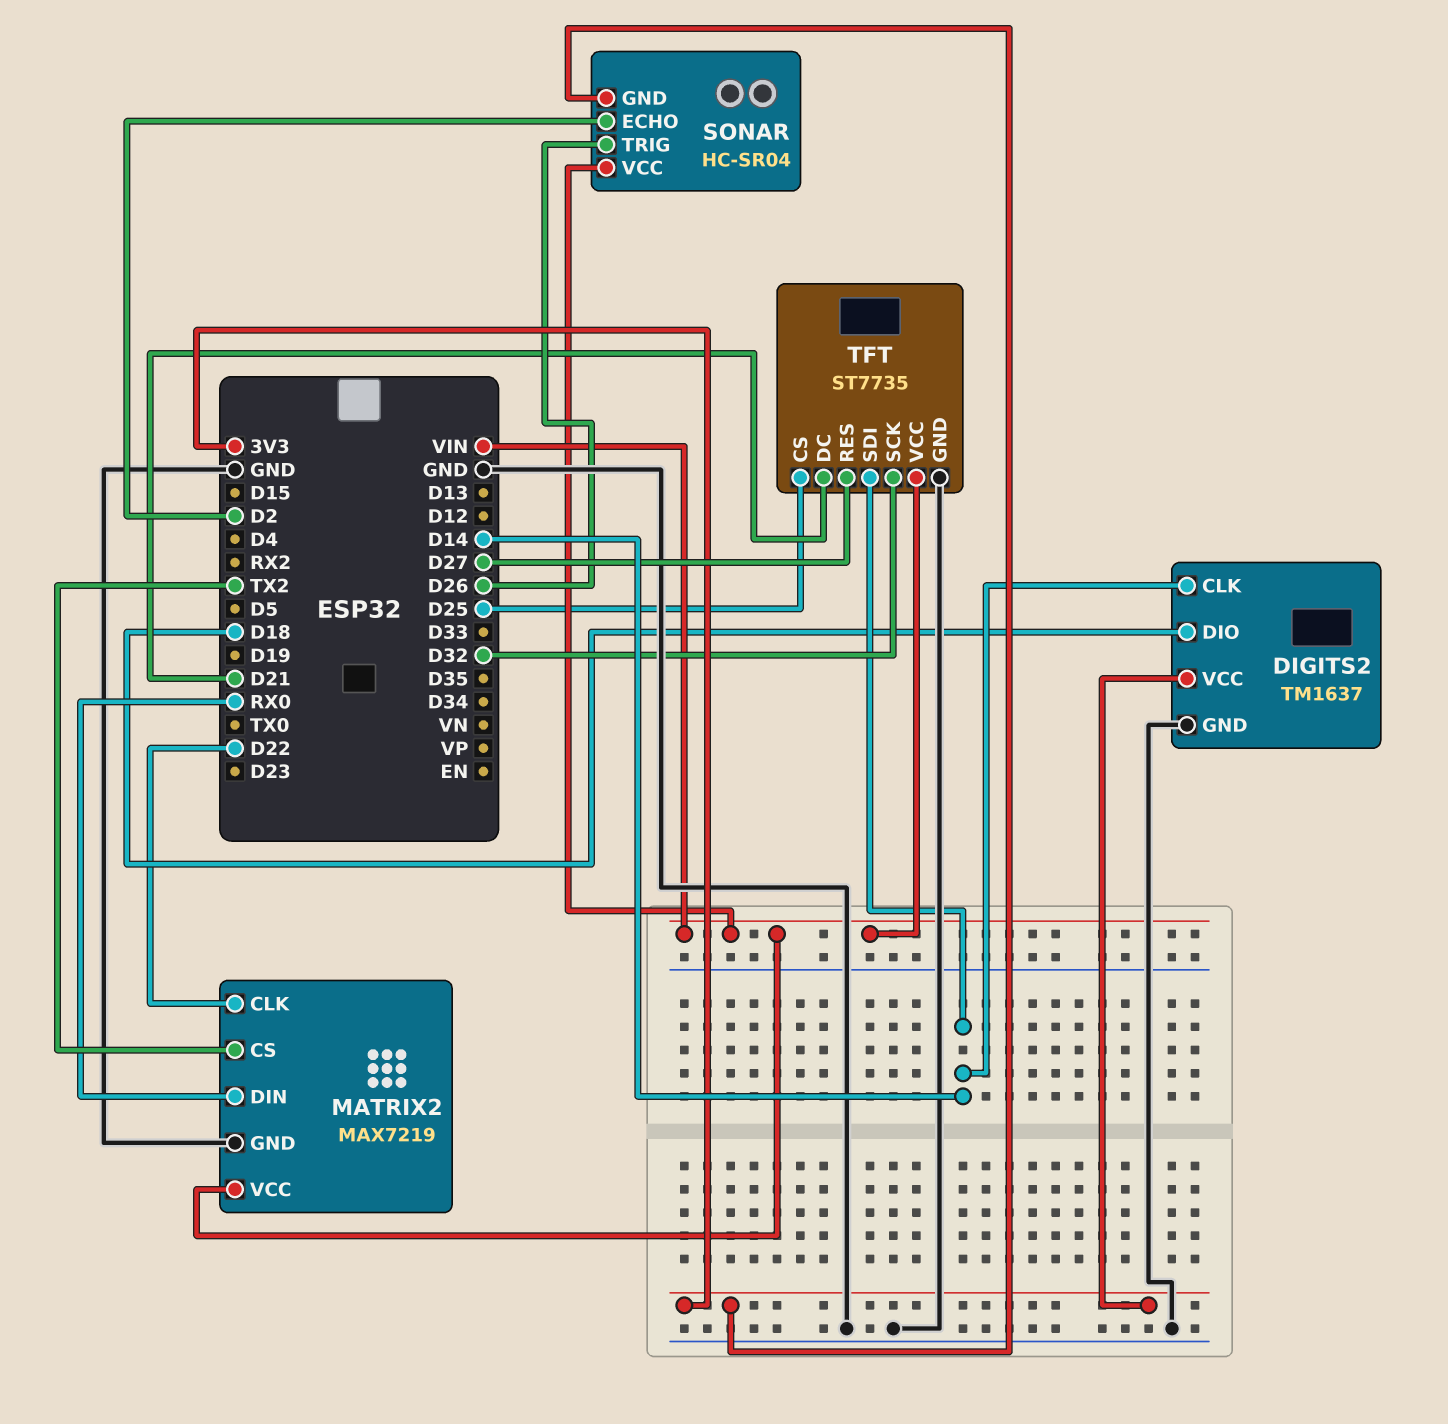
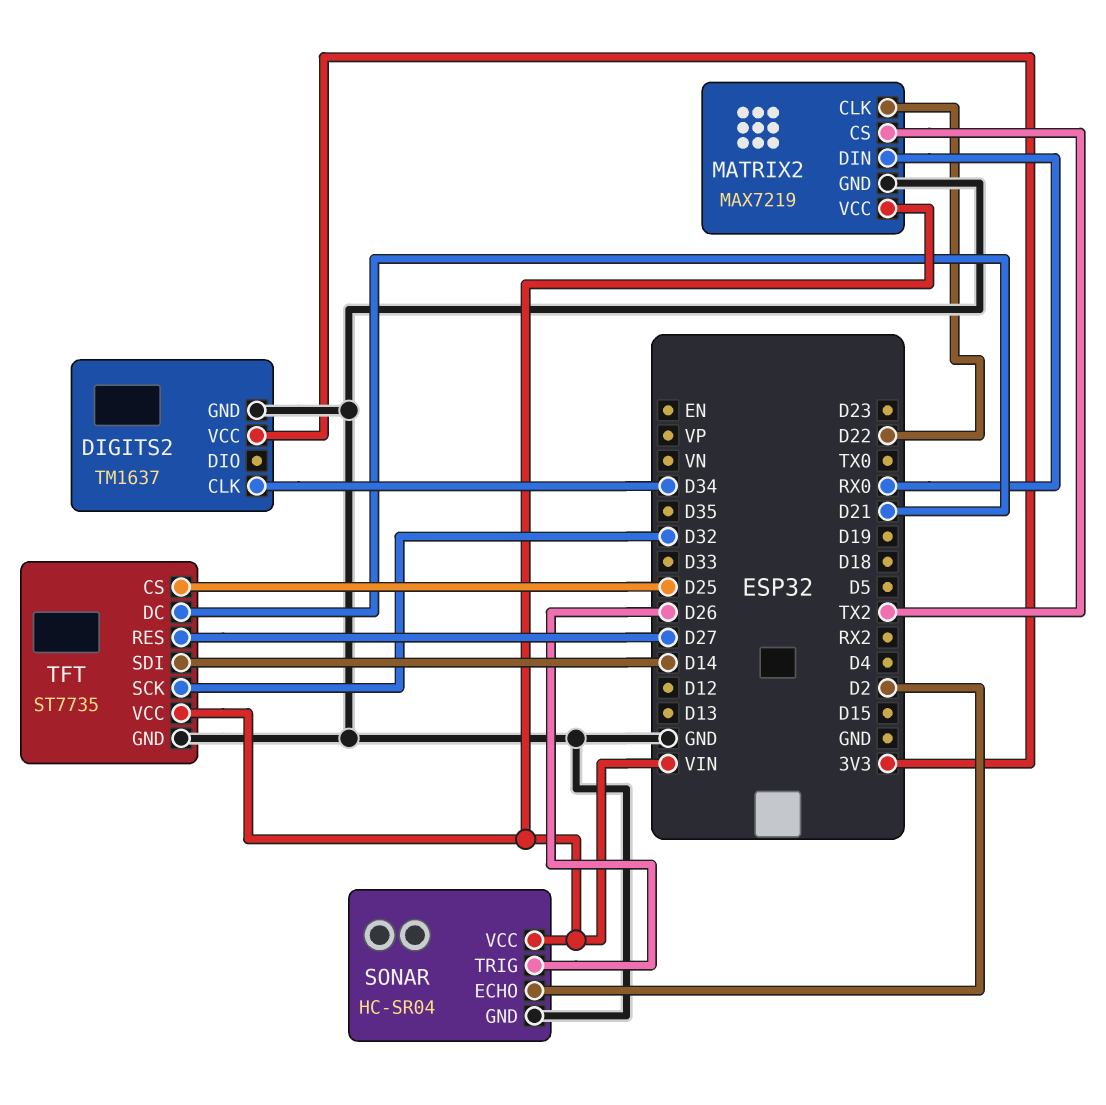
DIGITS2 pin CLK: D14 -> D34
DIGITS2 pin DIO: D18 -> none
SONAR pin GND: 3V3 -> GND

